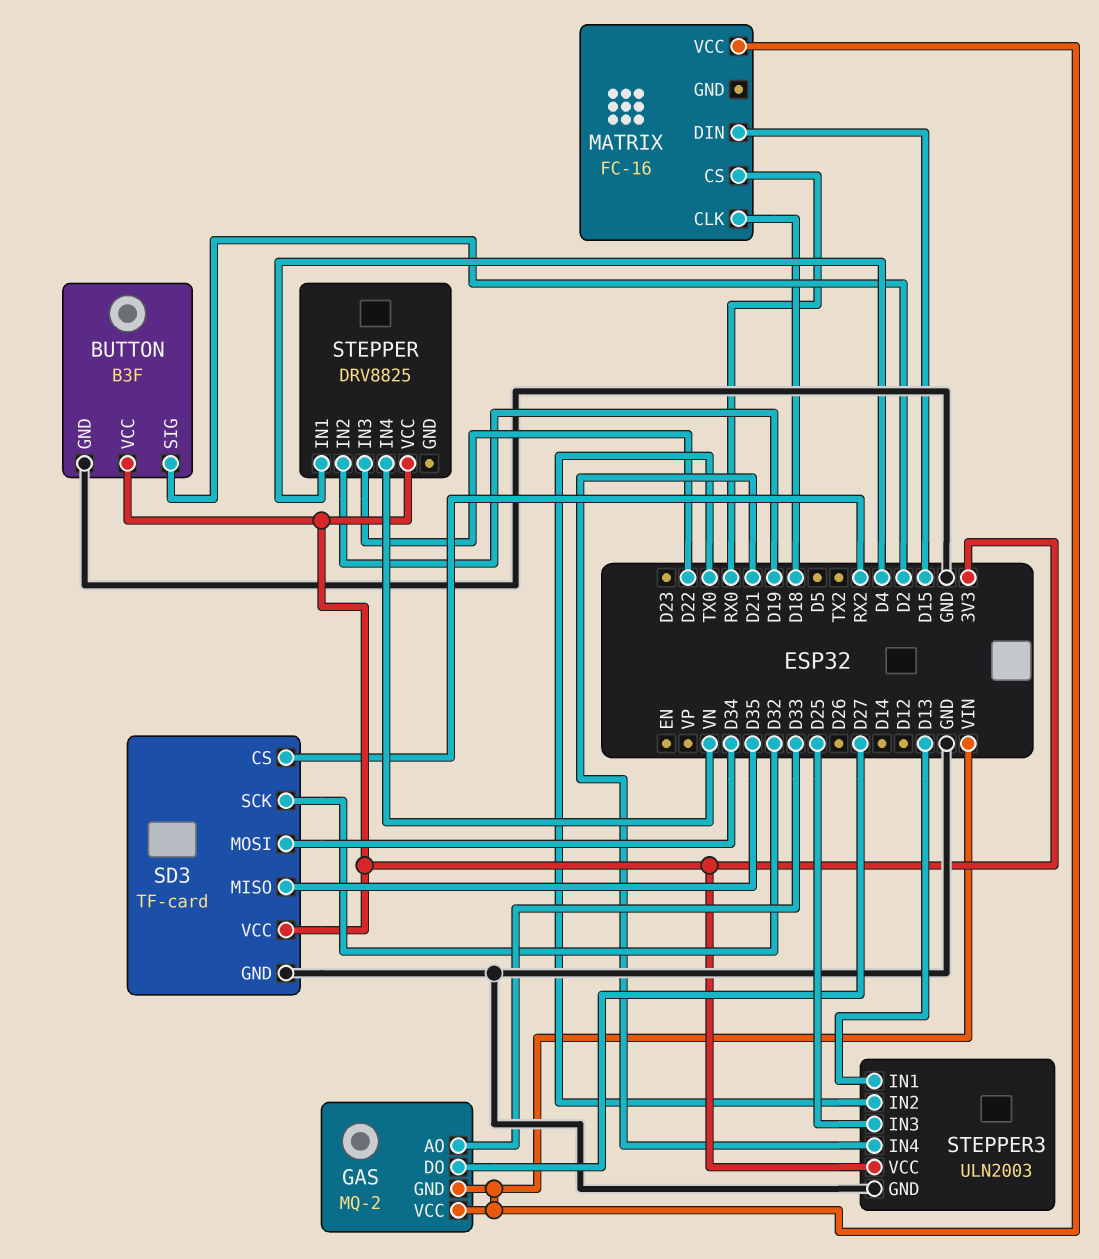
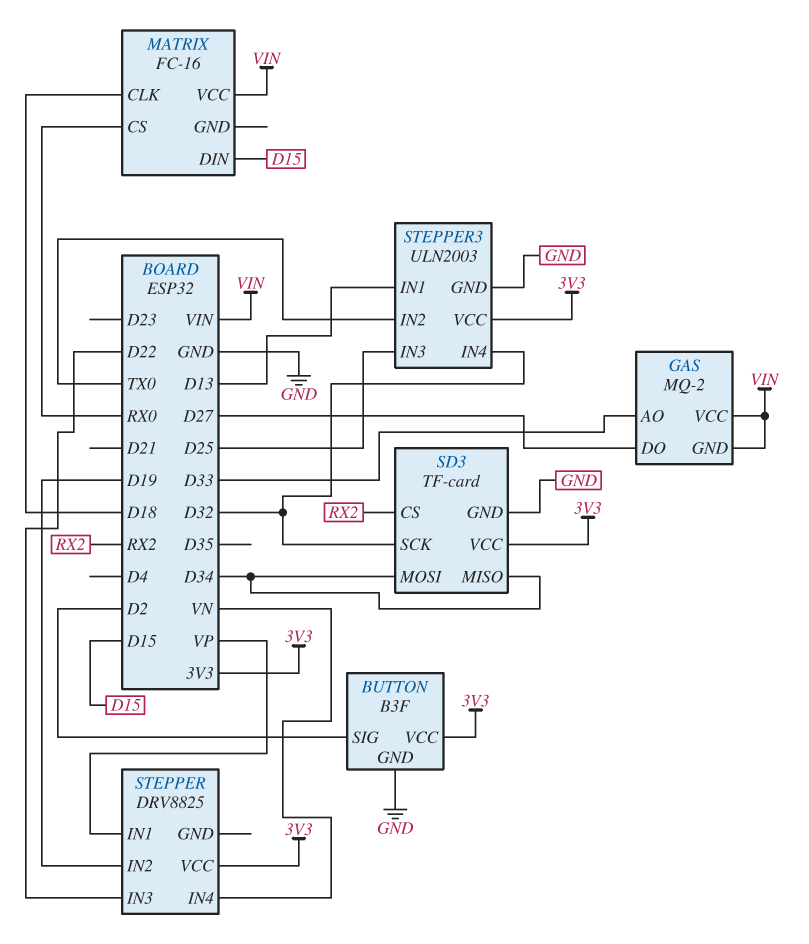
SD3 pin MISO: D35 -> D34
STEPPER pin IN1: D4 -> VP
STEPPER3 pin IN4: D21 -> D32

